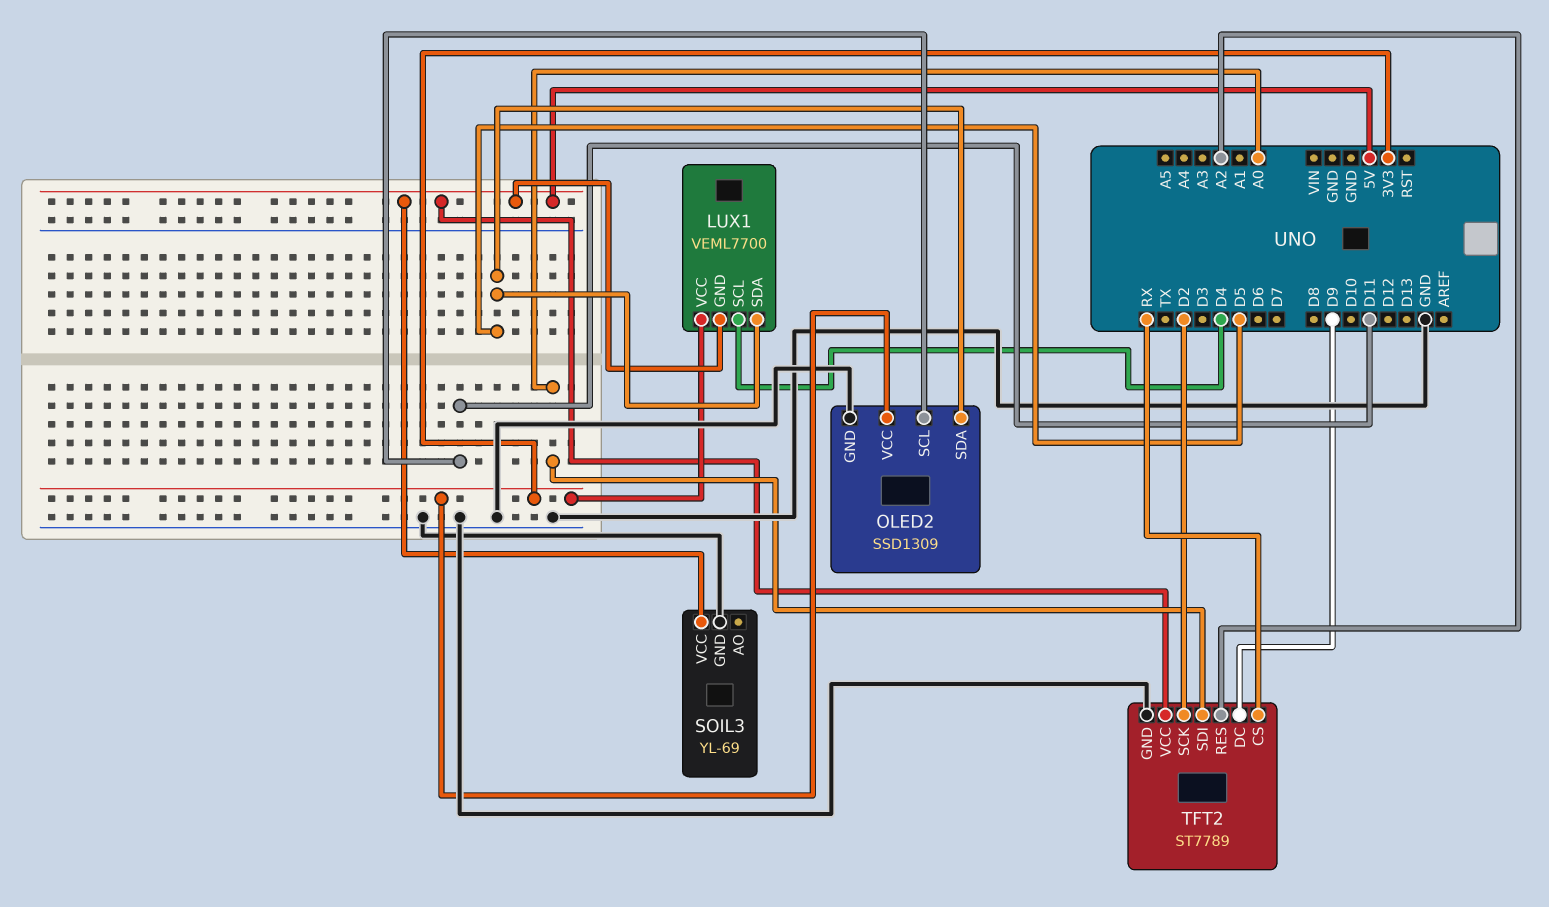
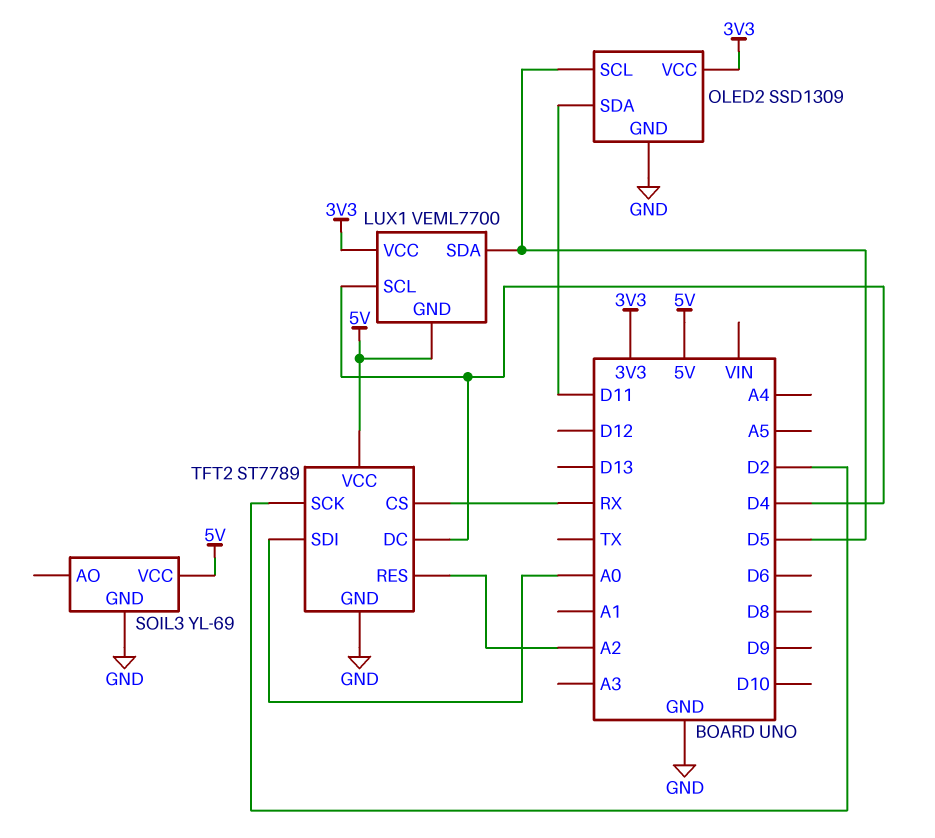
OLED2 pin SCL: D11 -> D5
OLED2 pin SDA: D5 -> D11
TFT2 pin DC: D9 -> D4

